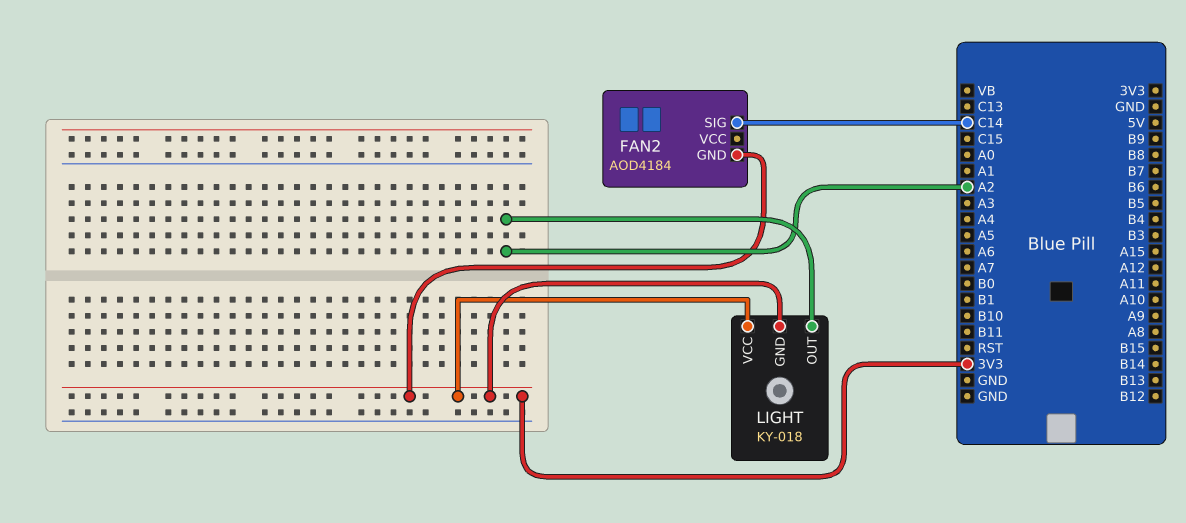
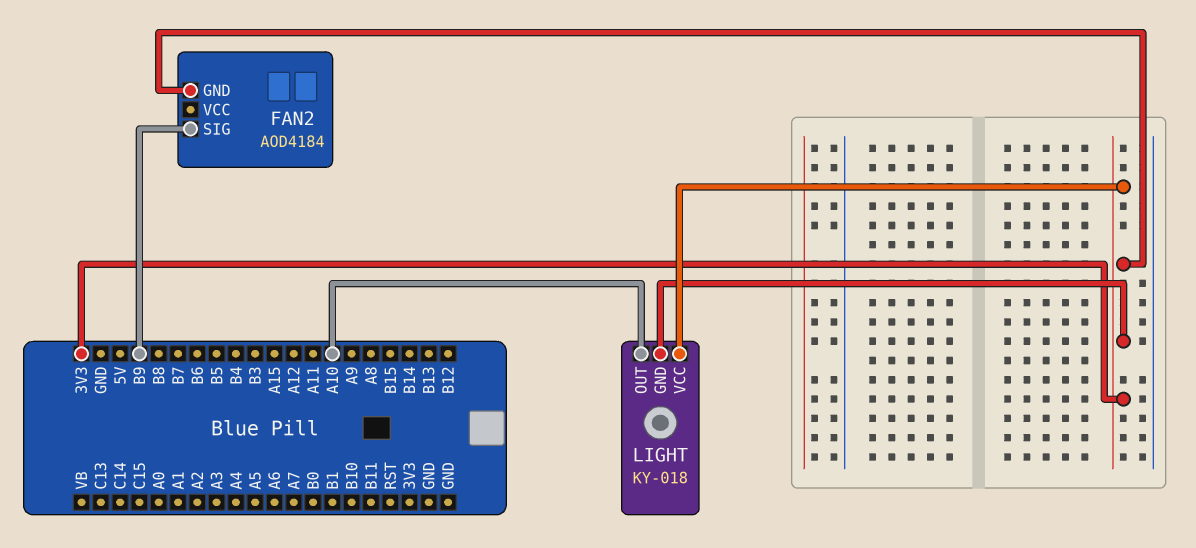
FAN2 pin SIG: C14 -> B9
LIGHT pin OUT: A2 -> A10

